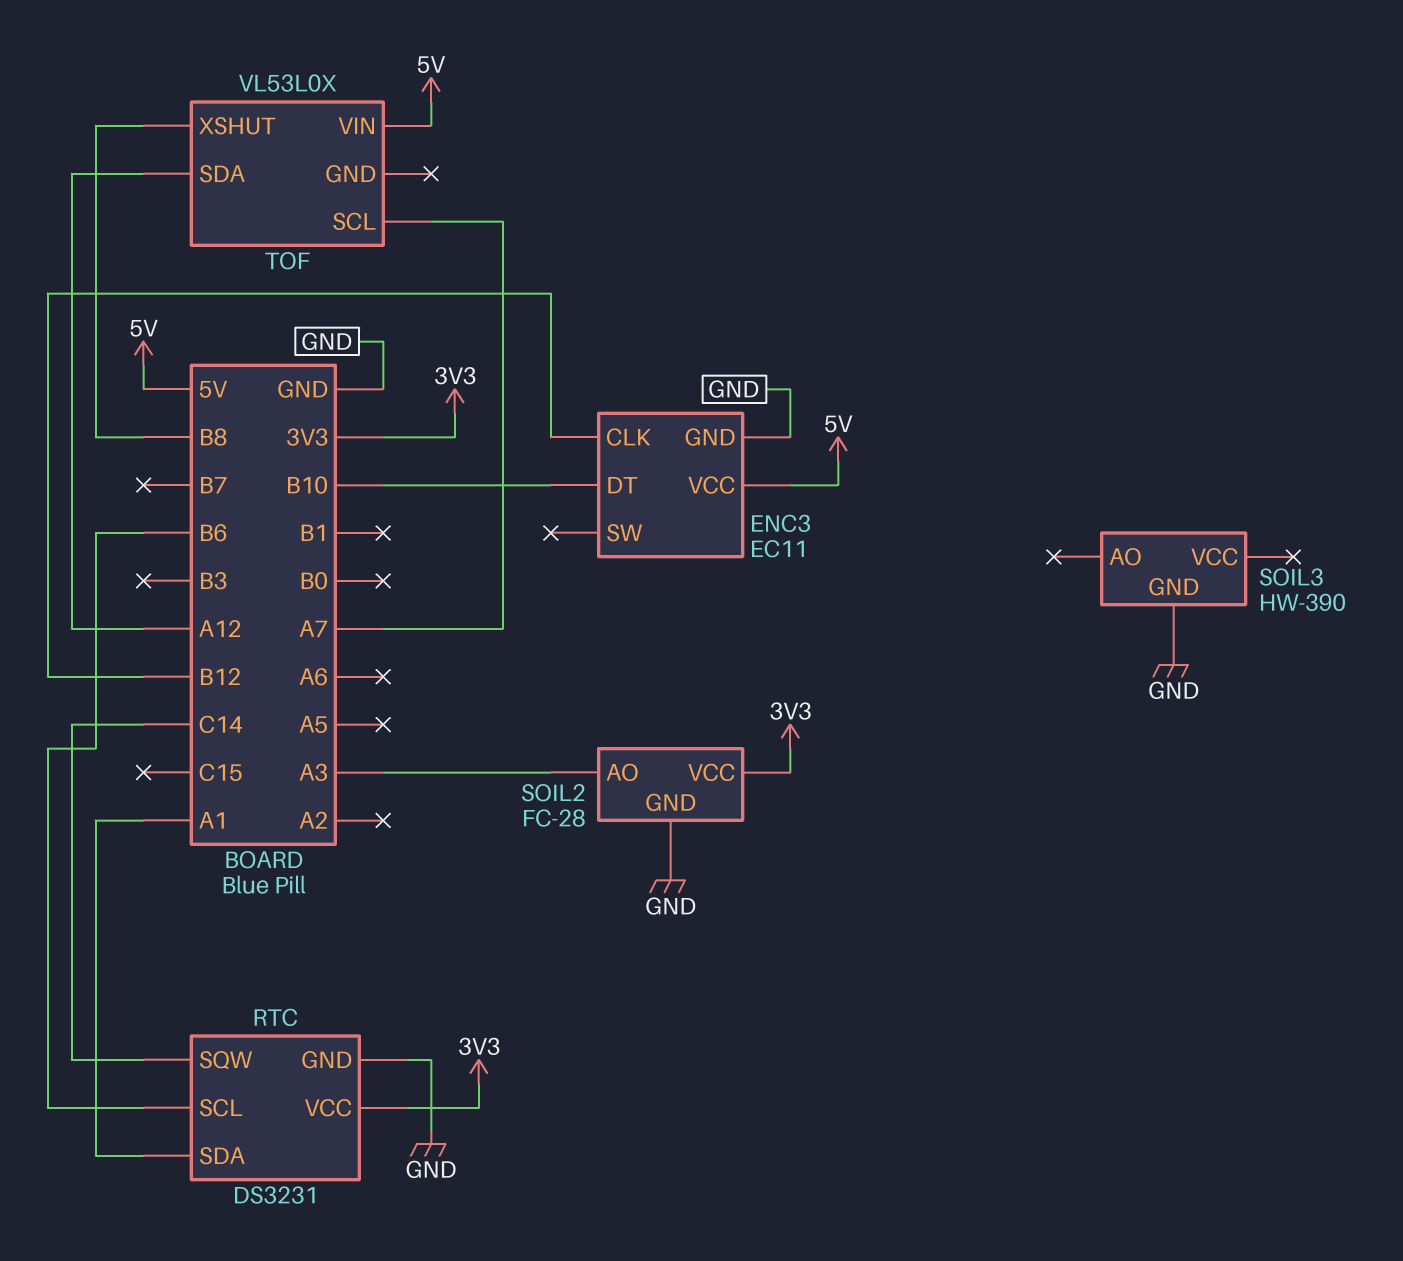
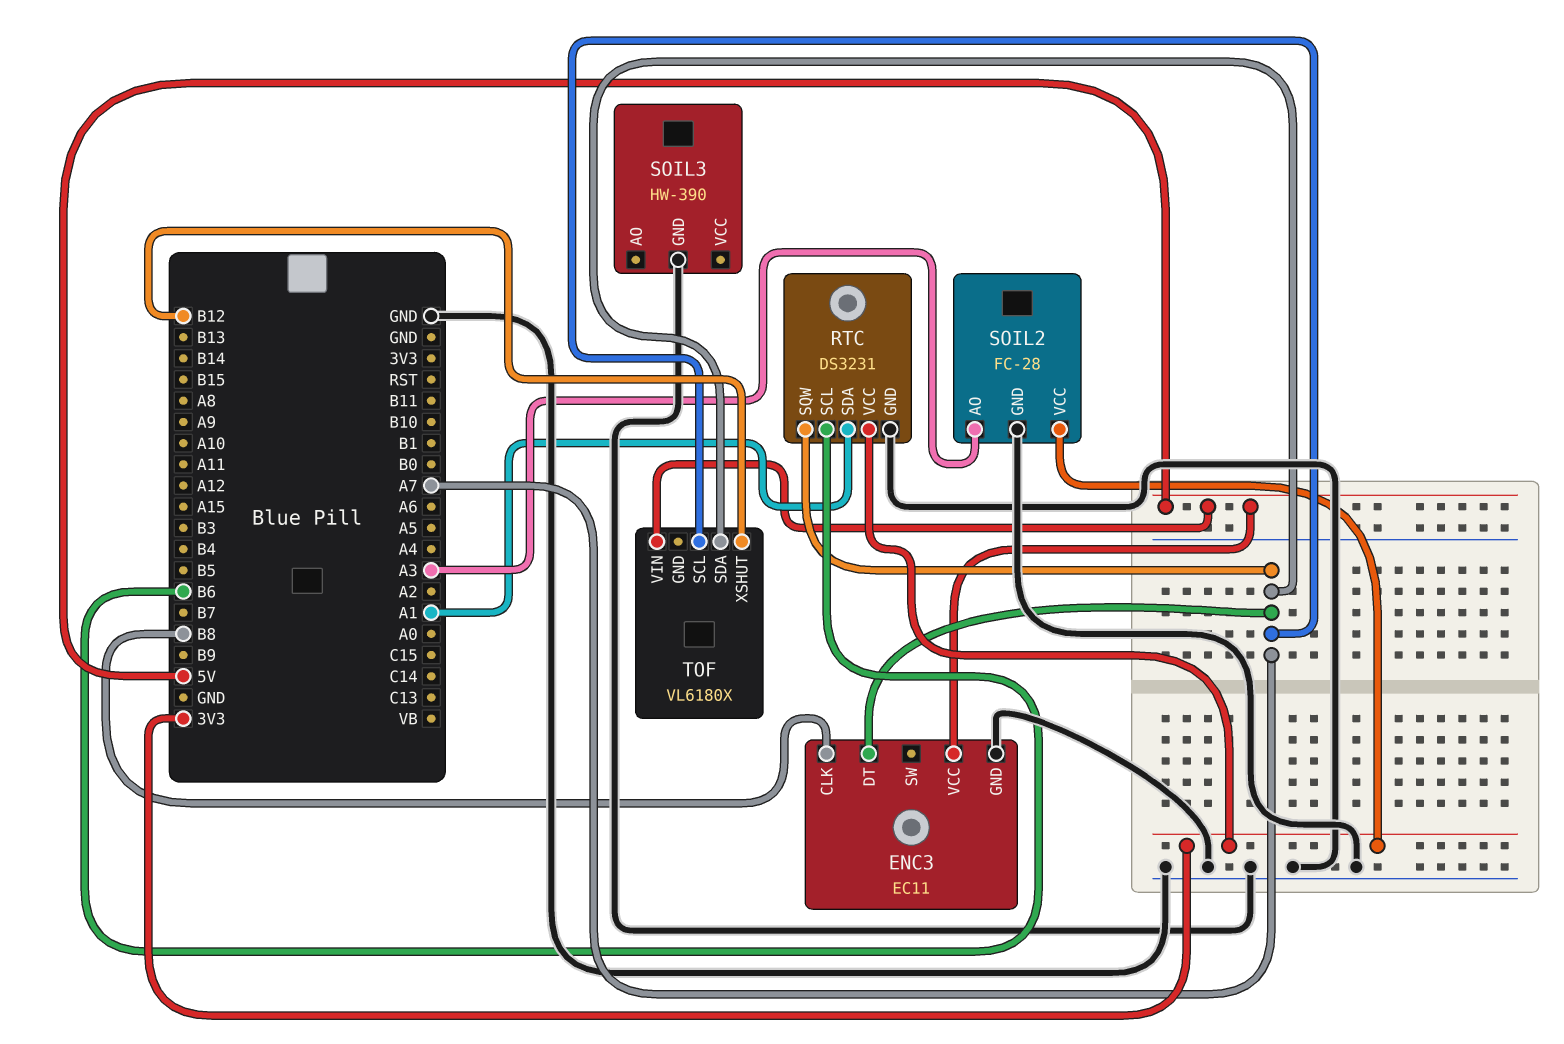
ENC3 pin CLK: B12 -> B8
ENC3 pin DT: B10 -> A7
RTC pin SQW: C14 -> A7
TOF: VL53L0X -> VL6180X
TOF pin SDA: A12 -> A7
TOF pin XSHUT: B8 -> B12

